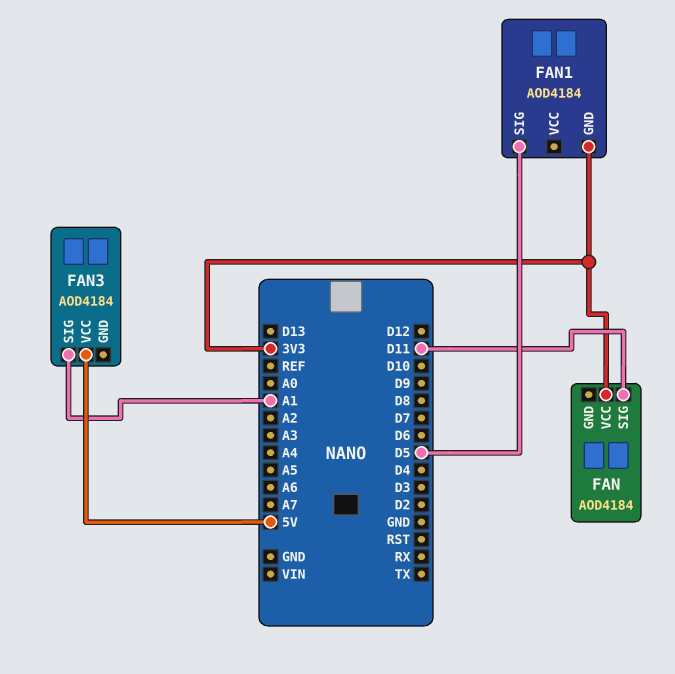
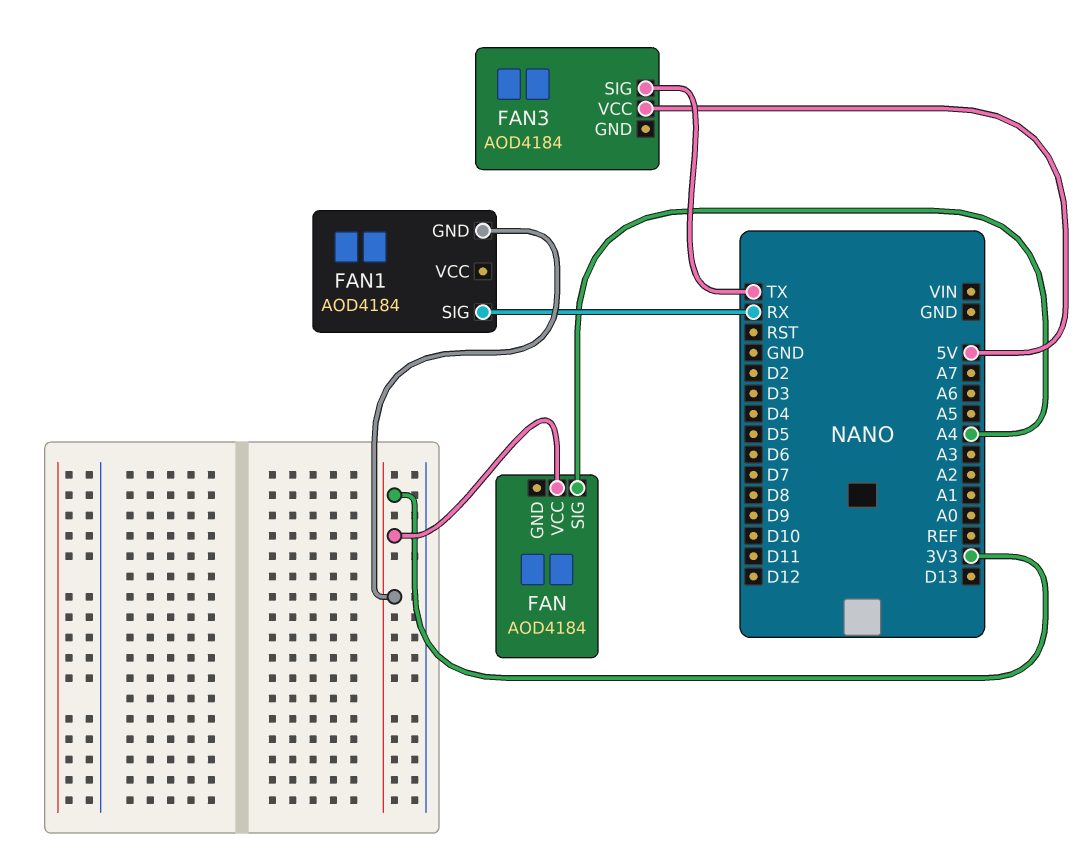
FAN pin SIG: D11 -> A4
FAN1 pin SIG: D5 -> RX
FAN3 pin SIG: A1 -> TX

